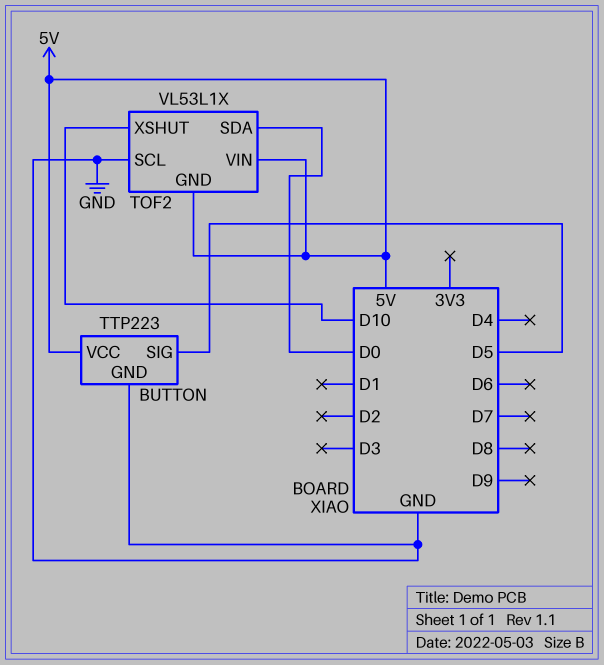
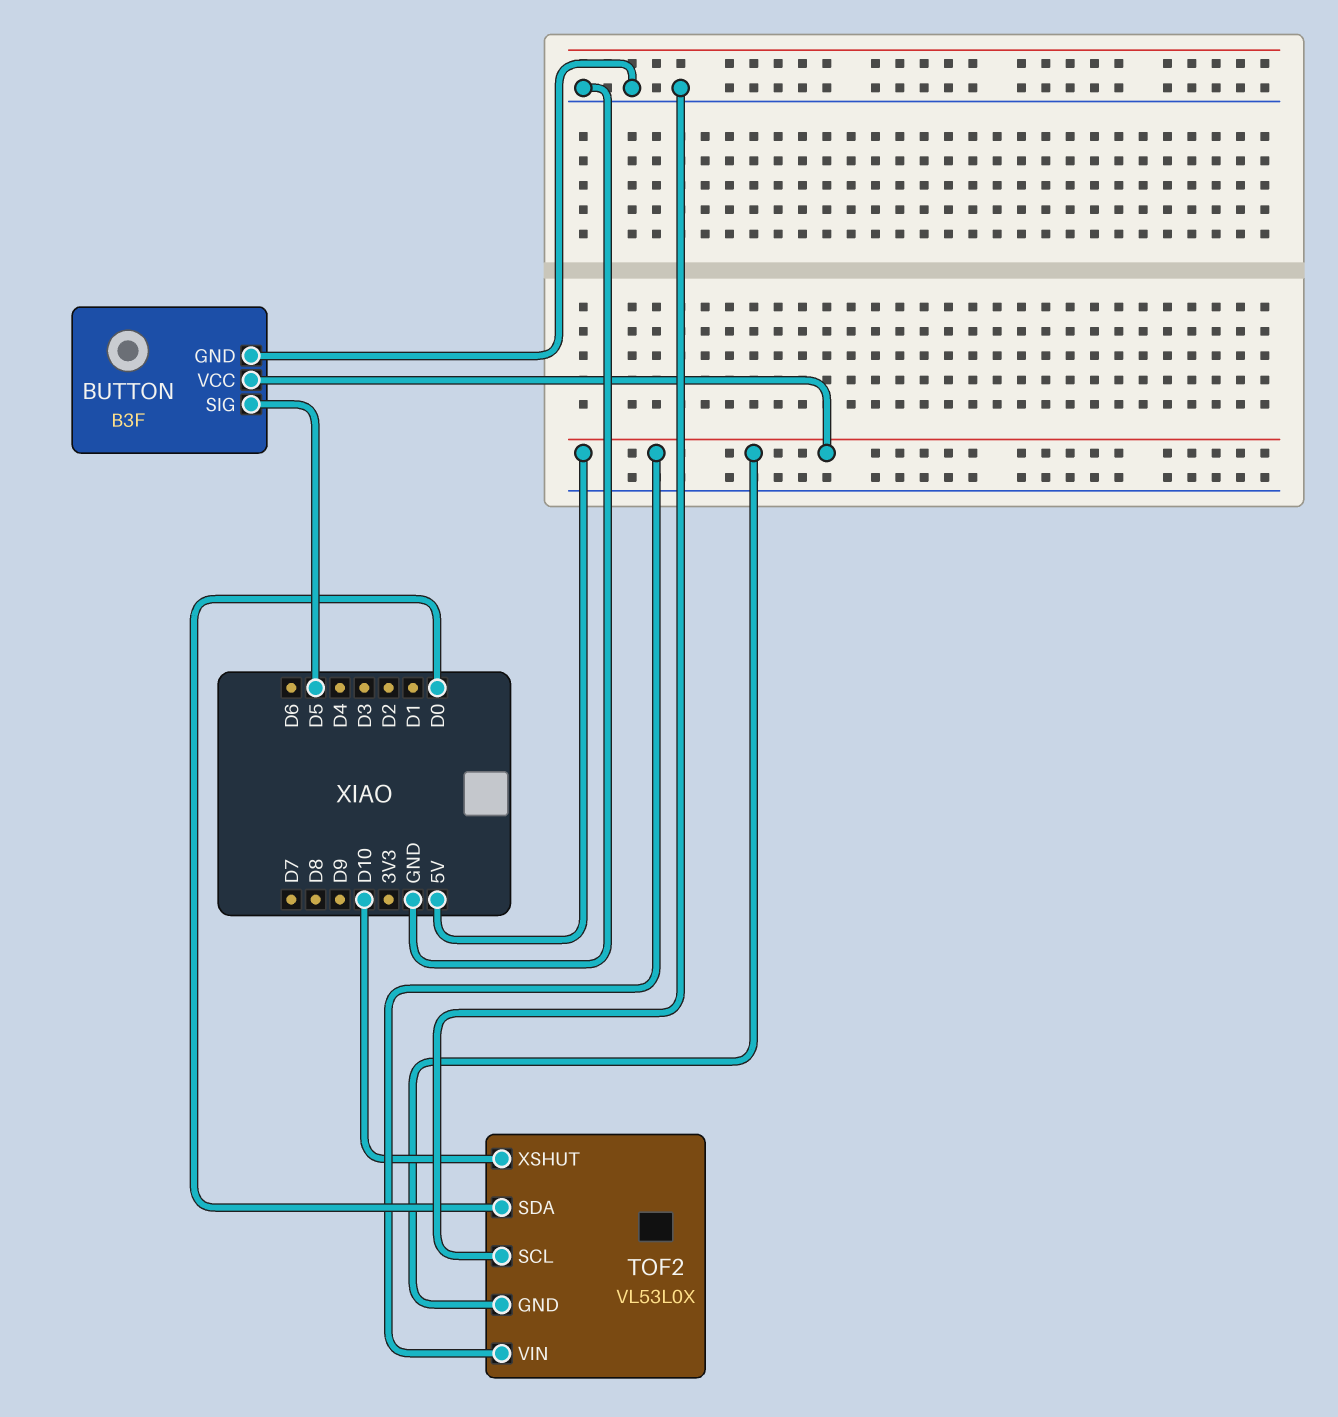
BUTTON: TTP223 -> B3F
TOF2: VL53L1X -> VL53L0X

